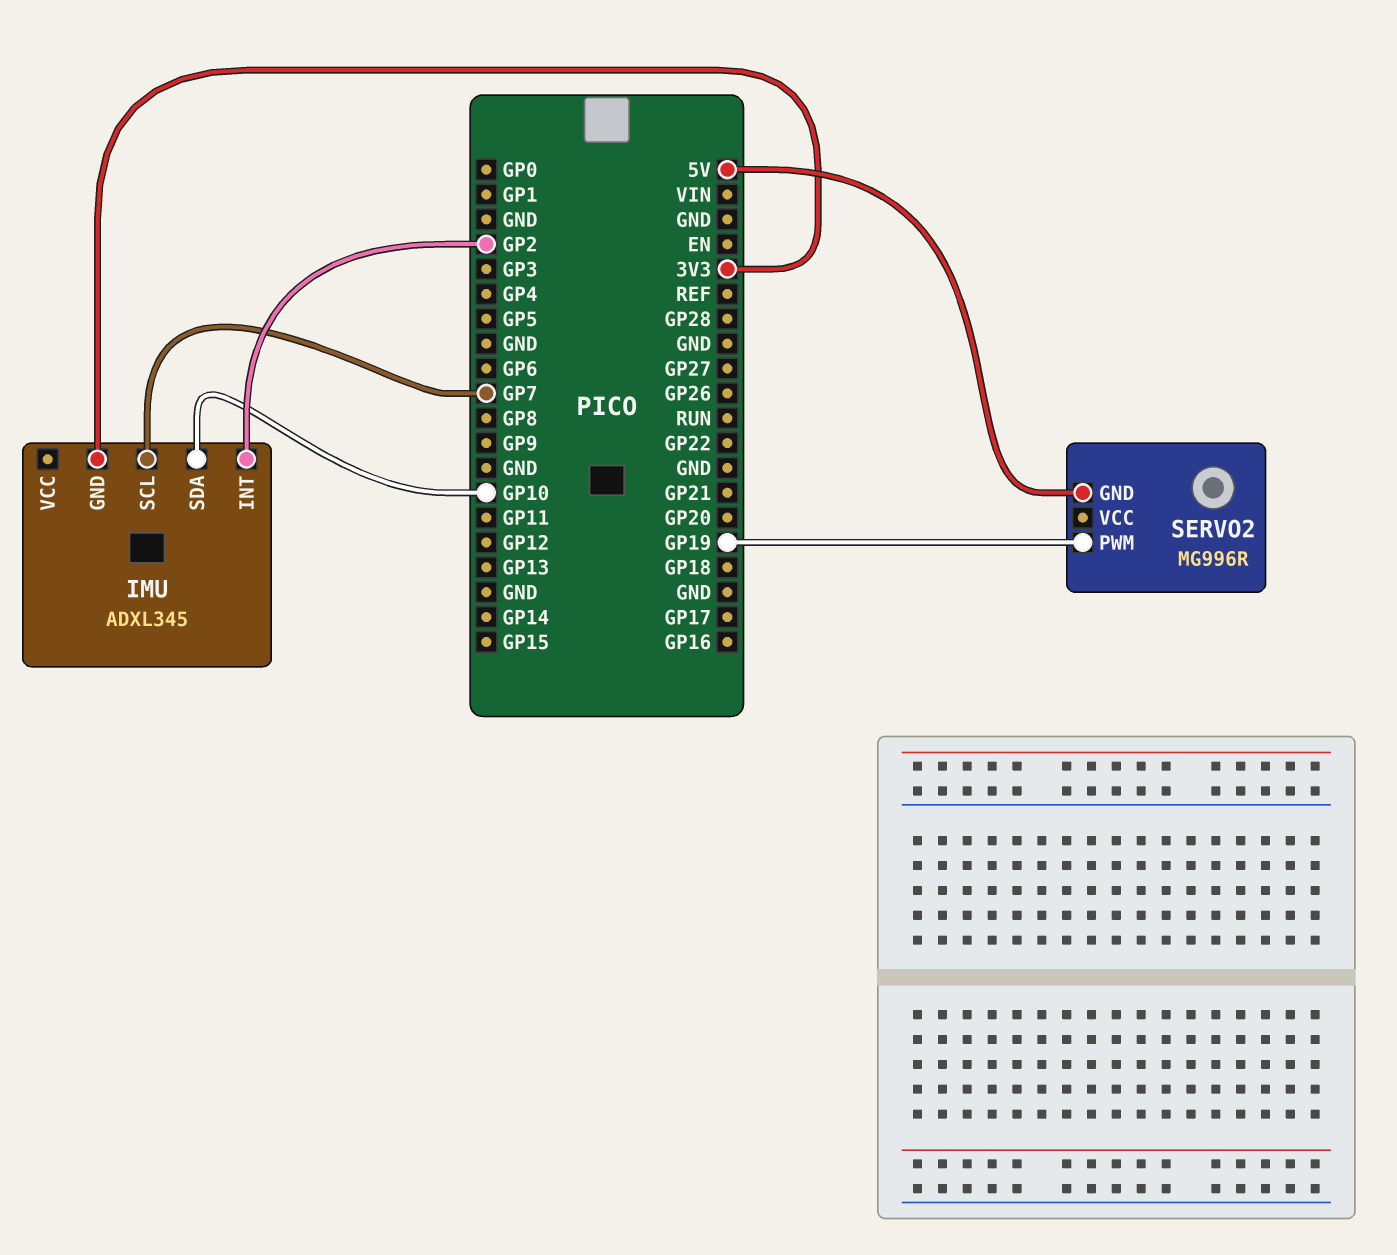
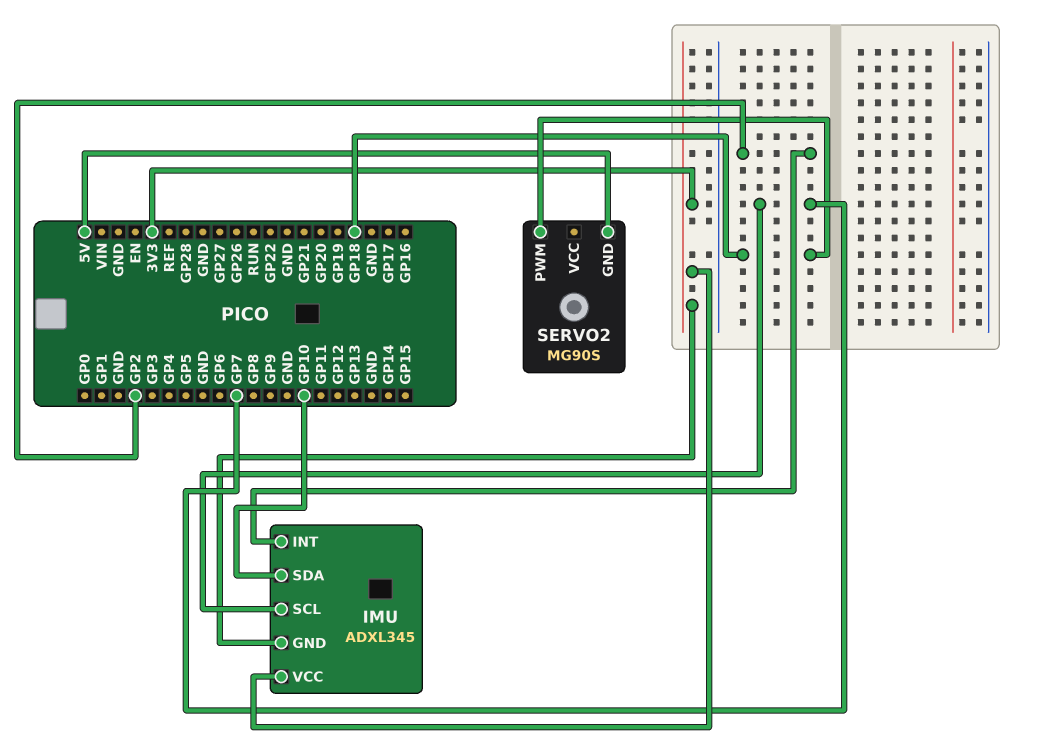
IMU pin VCC: none -> 3V3
SERVO2: MG996R -> MG90S
SERVO2 pin PWM: GP19 -> GP18

